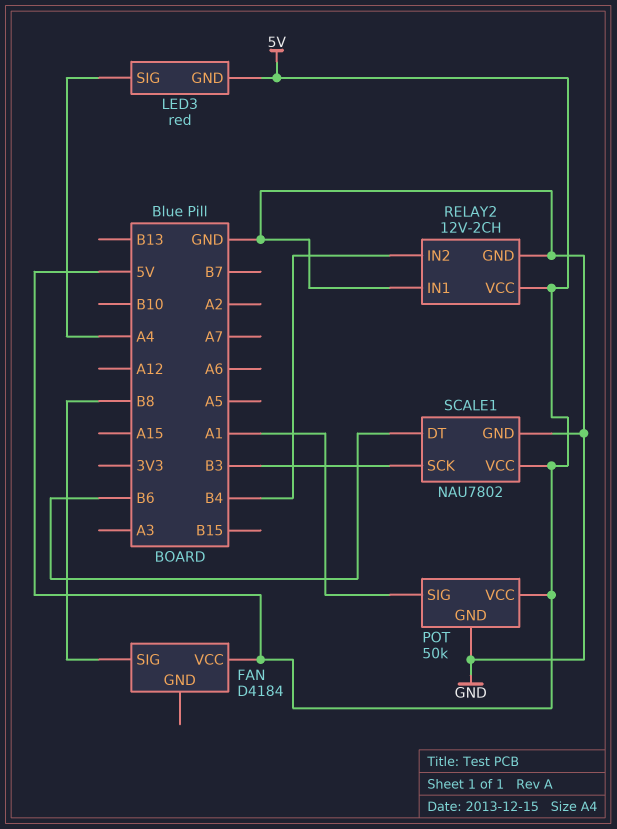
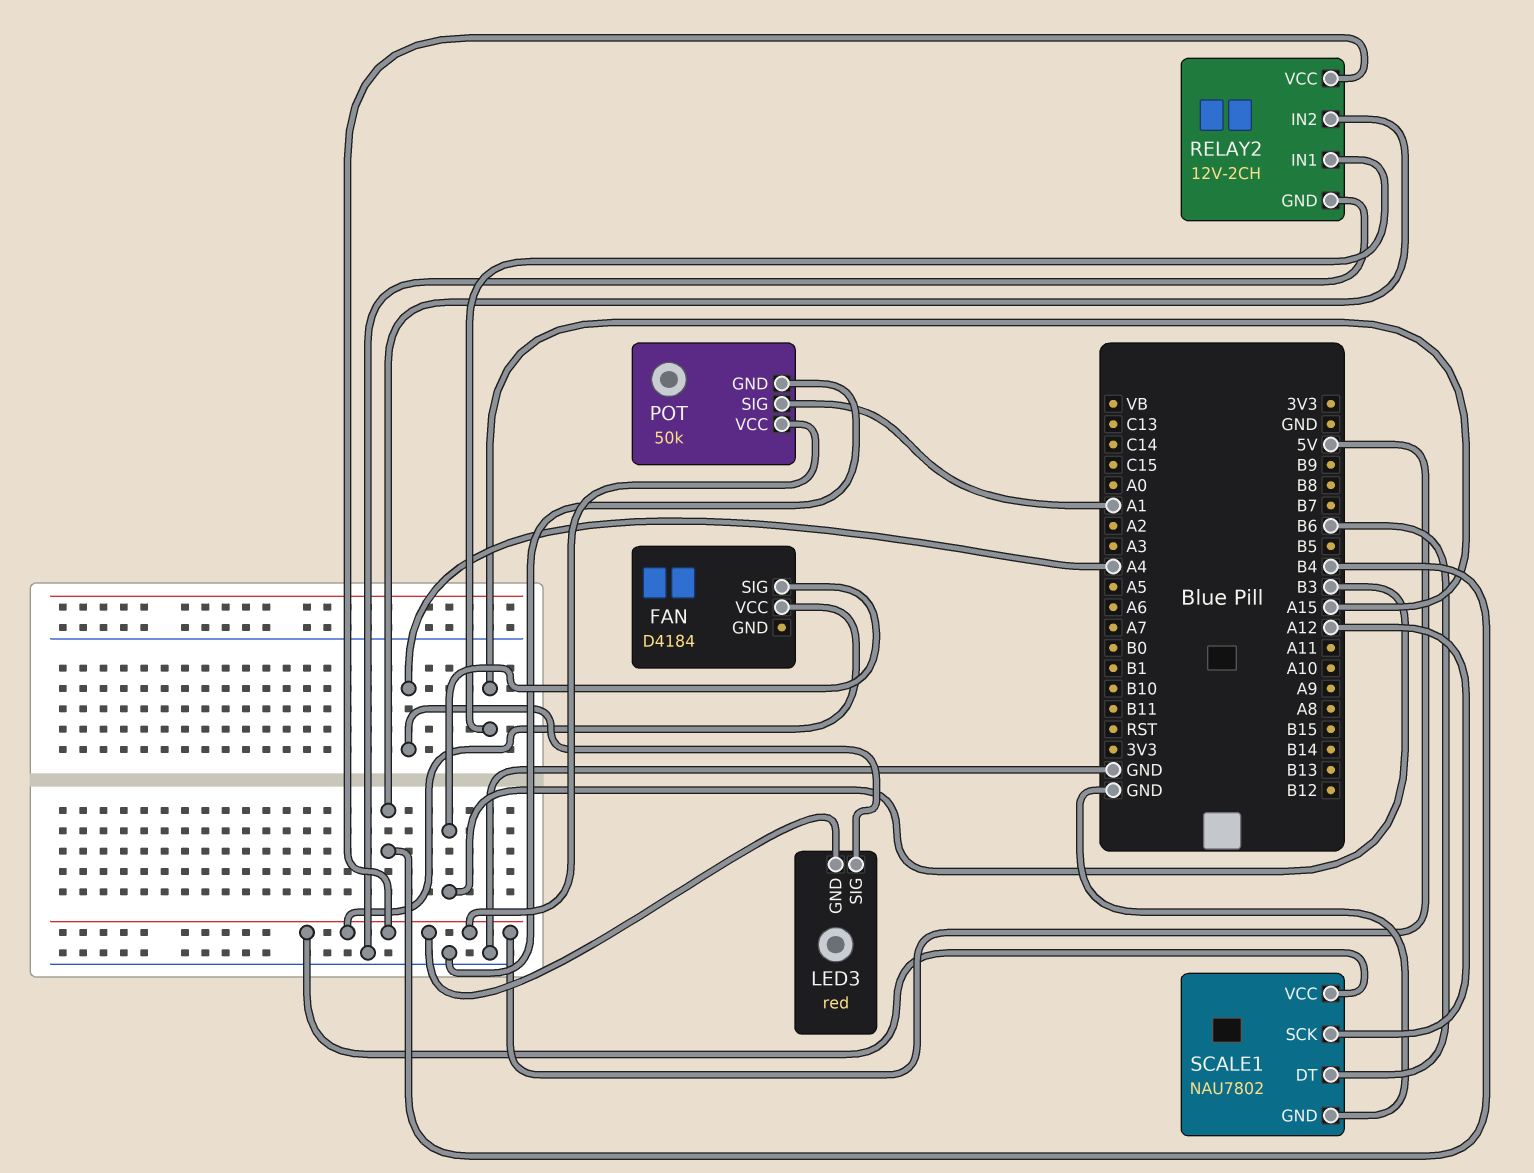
FAN pin SIG: B8 -> B3
RELAY2 pin IN1: GND -> A15
SCALE1 pin SCK: B3 -> A12

